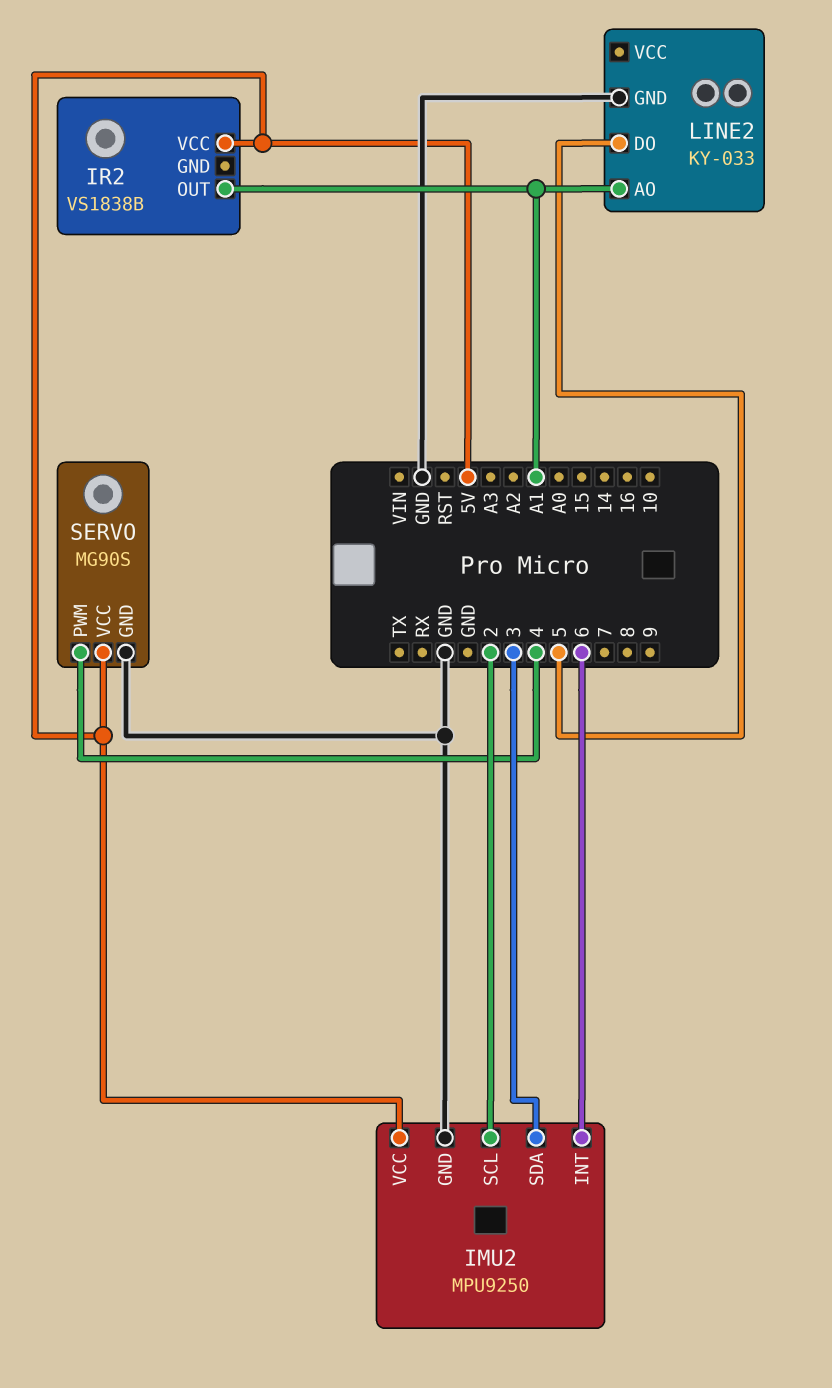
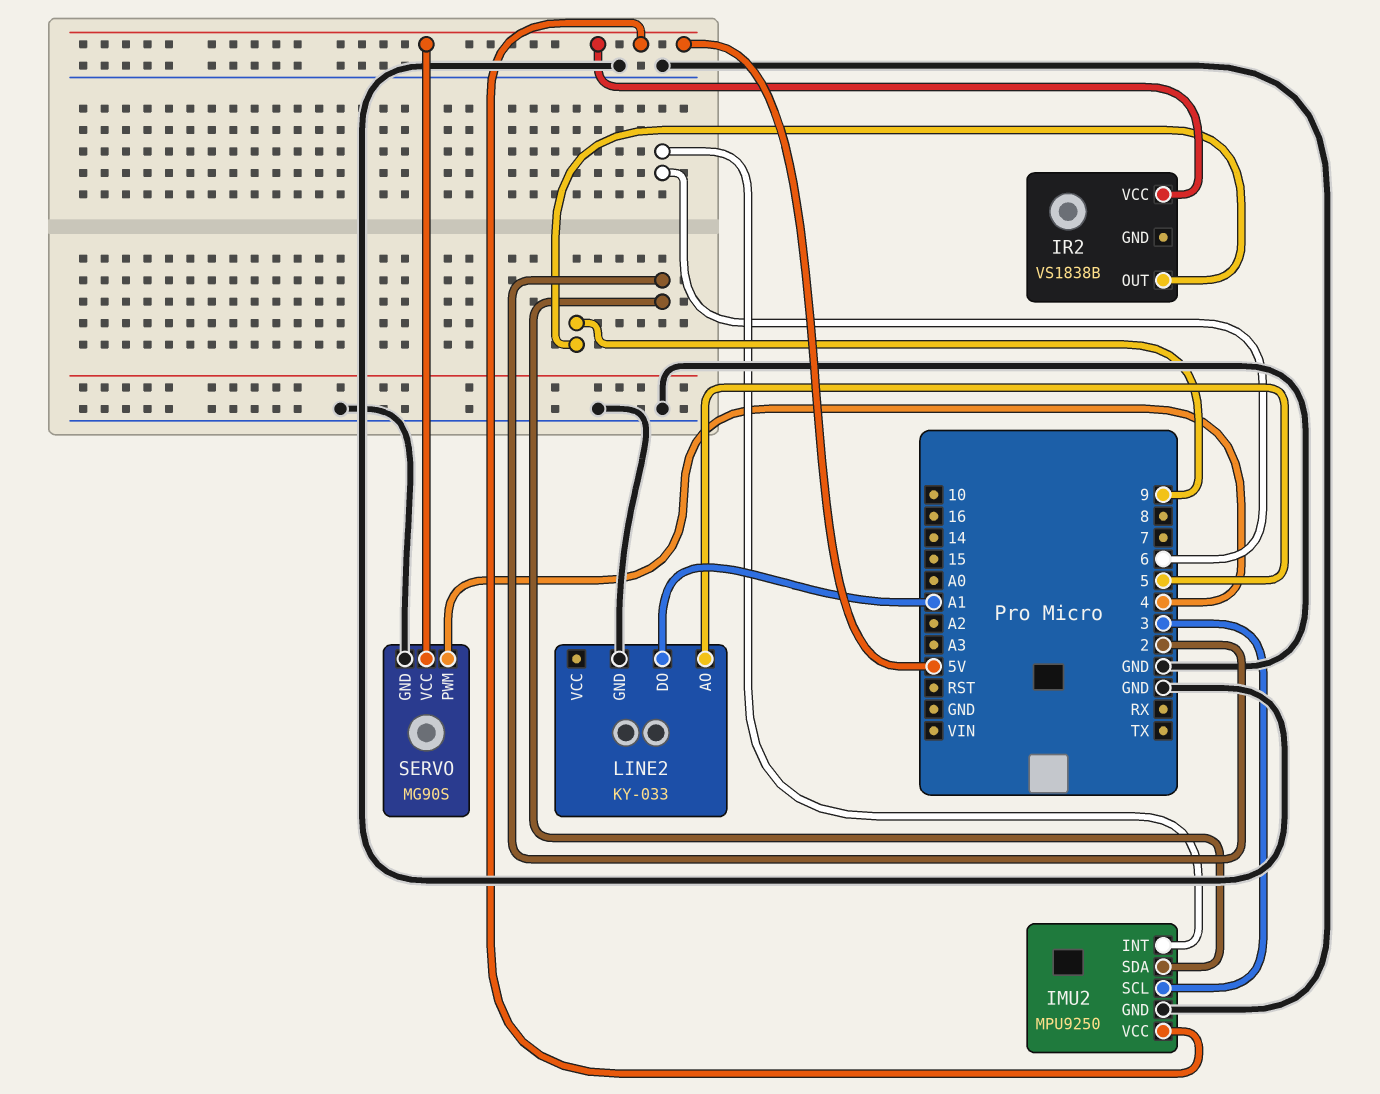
IMU2 pin SCL: 2 -> 3
IMU2 pin SDA: 3 -> 2
IR2 pin OUT: A1 -> 9
LINE2 pin AO: A1 -> 5
LINE2 pin DO: 5 -> A1

